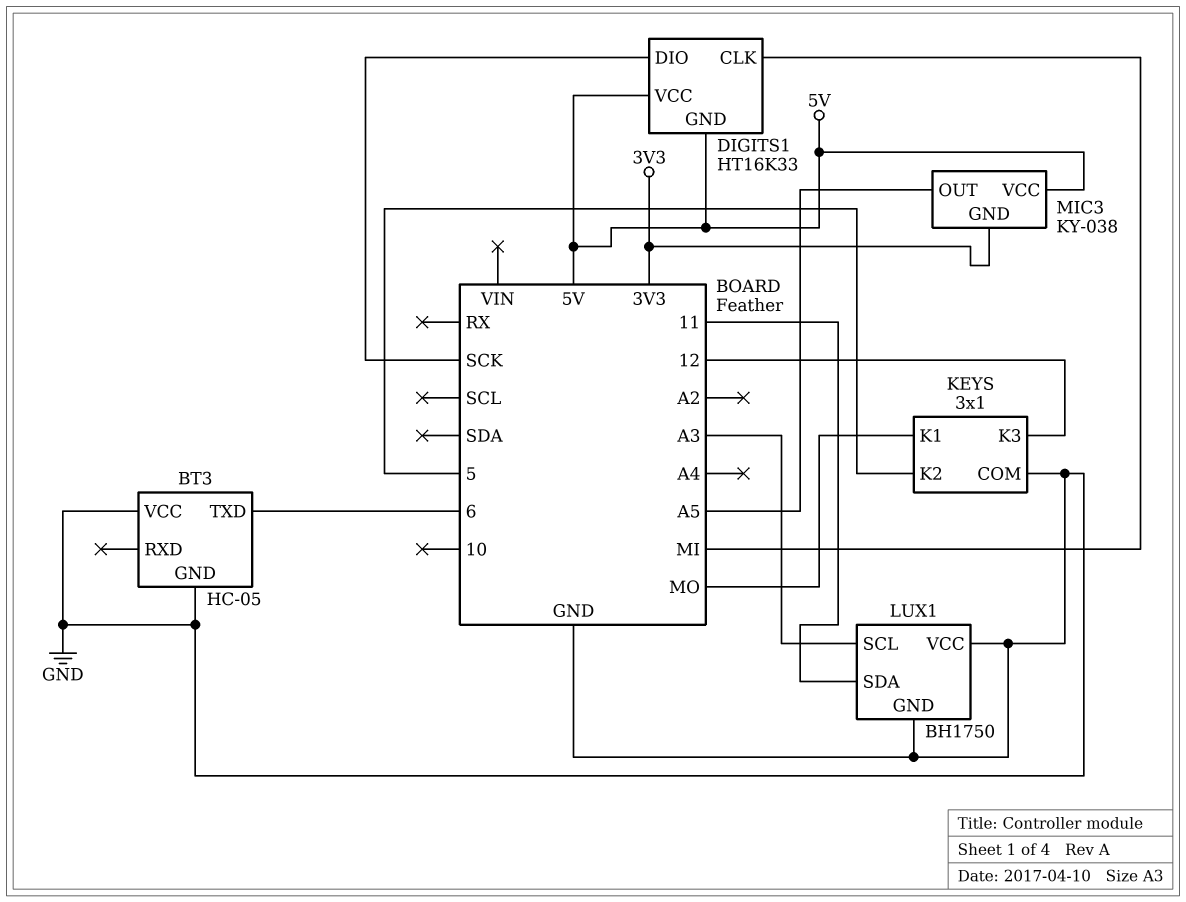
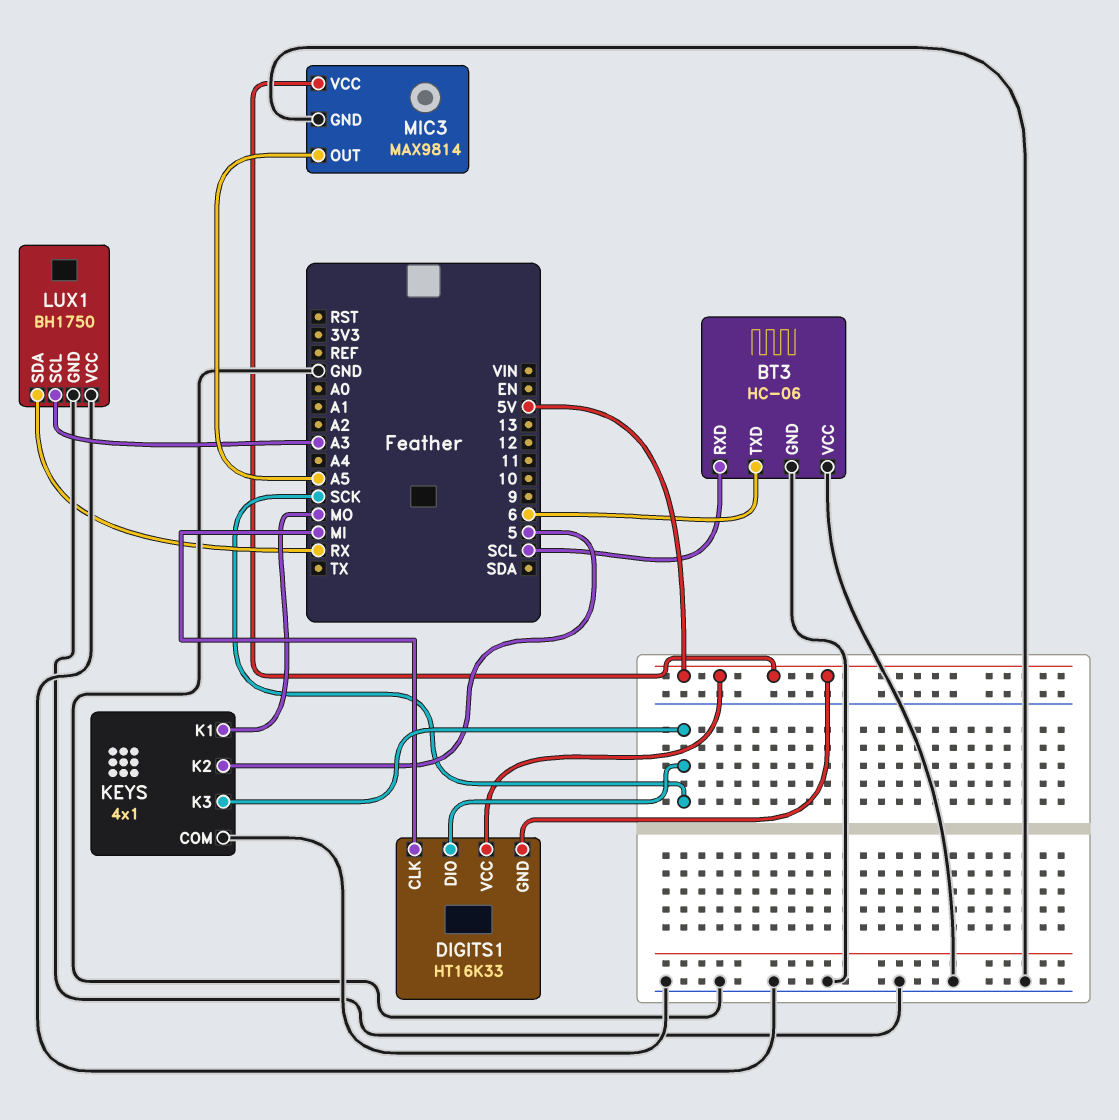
BT3: HC-05 -> HC-06
BT3 pin RXD: none -> SCL
KEYS: 3x1 -> 4x1
KEYS pin K3: 12 -> SCK
LUX1 pin SDA: 11 -> RX
MIC3: KY-038 -> MAX9814
MIC3 pin GND: 3V3 -> GND

